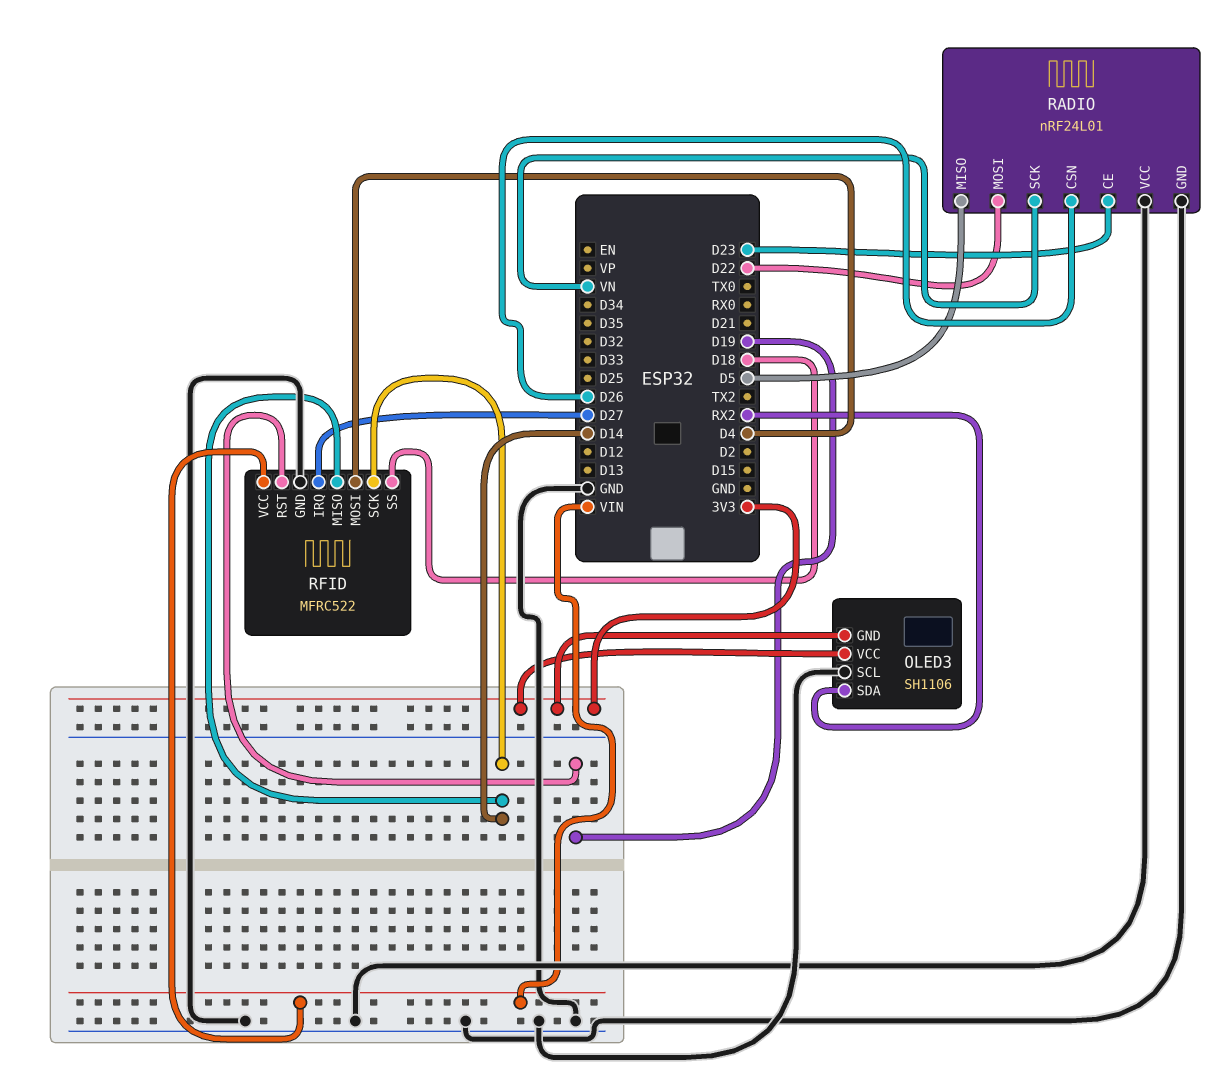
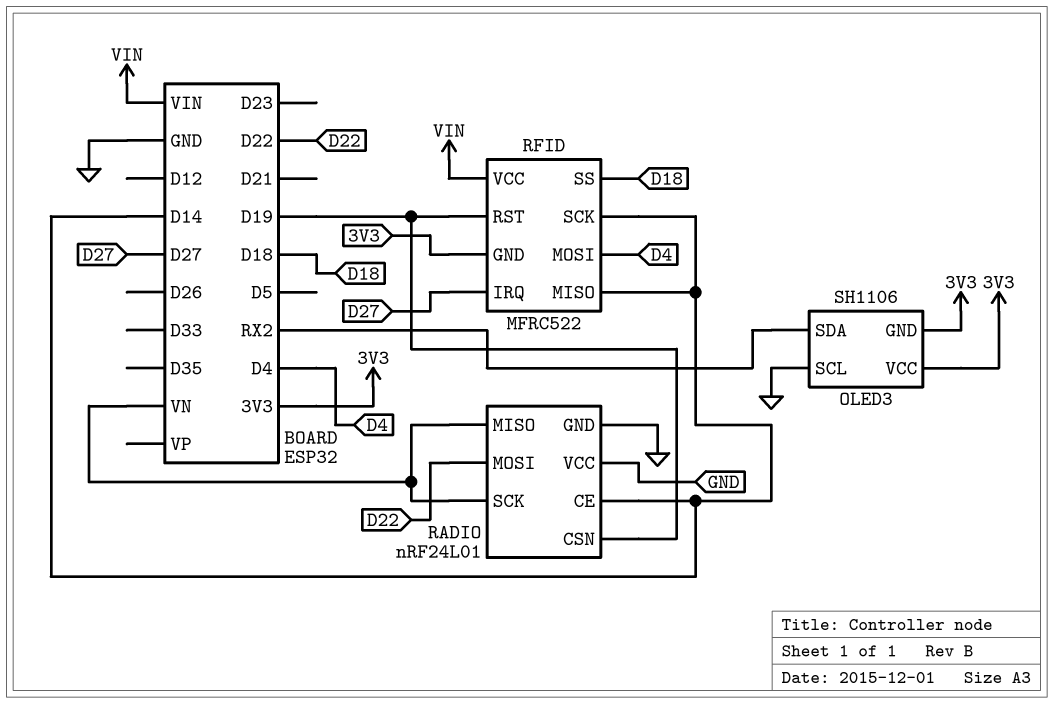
RADIO pin CE: D23 -> D14
RADIO pin CSN: D26 -> D19
RADIO pin MISO: D5 -> VN
RFID pin GND: GND -> 3V3

